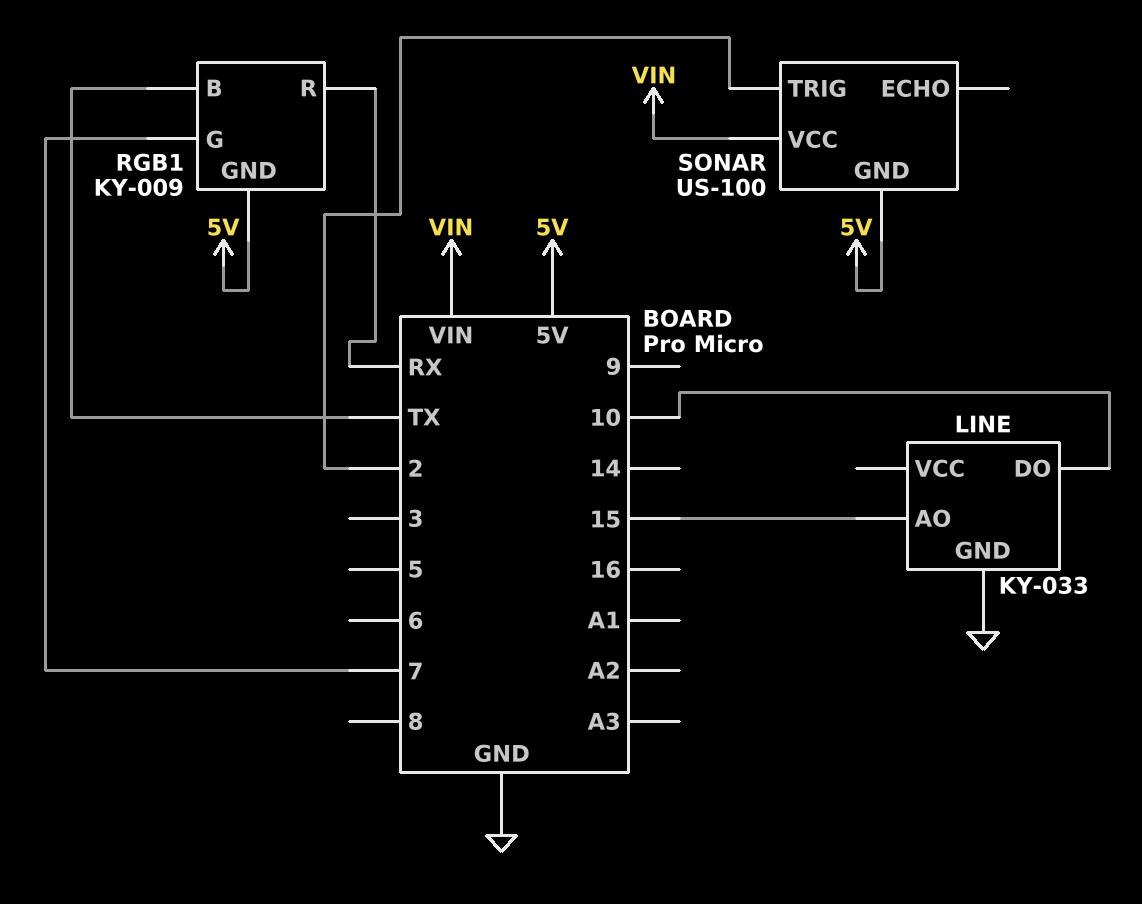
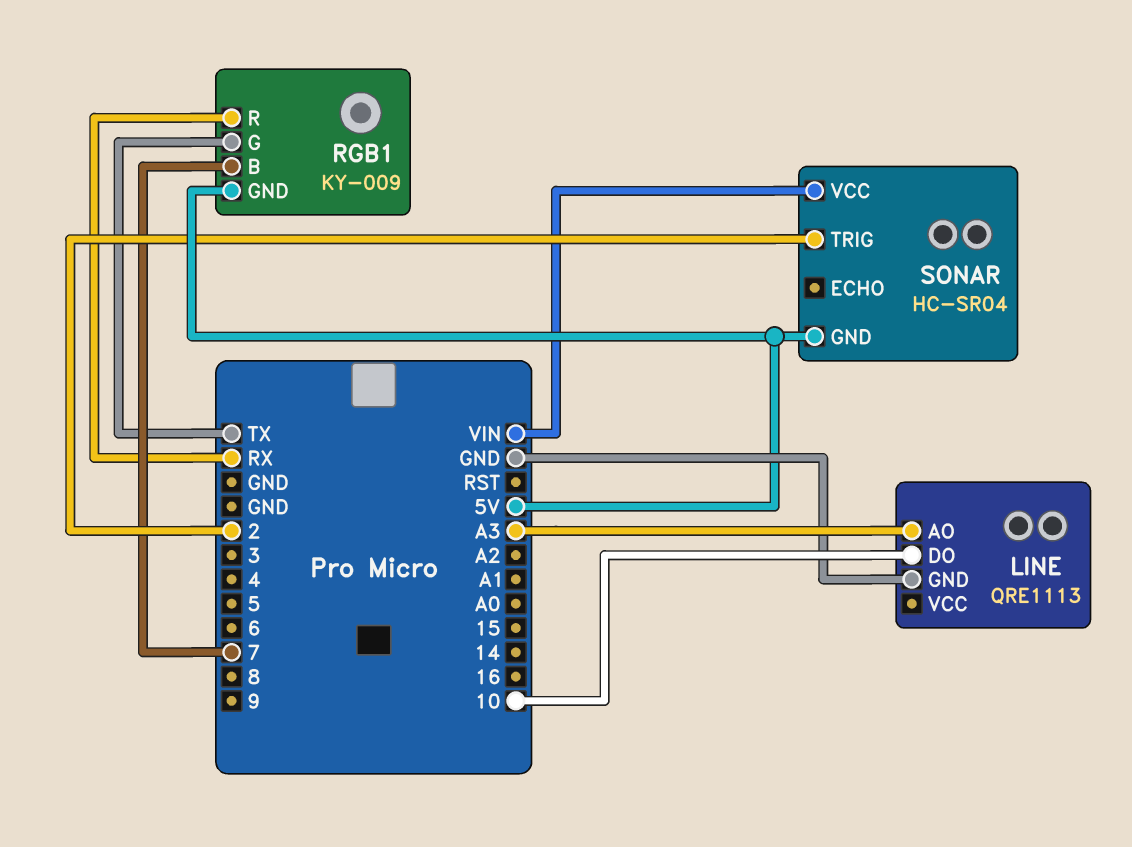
LINE: KY-033 -> QRE1113
LINE pin AO: 15 -> A3
RGB1 pin B: TX -> 7
RGB1 pin G: 7 -> TX
SONAR: US-100 -> HC-SR04

